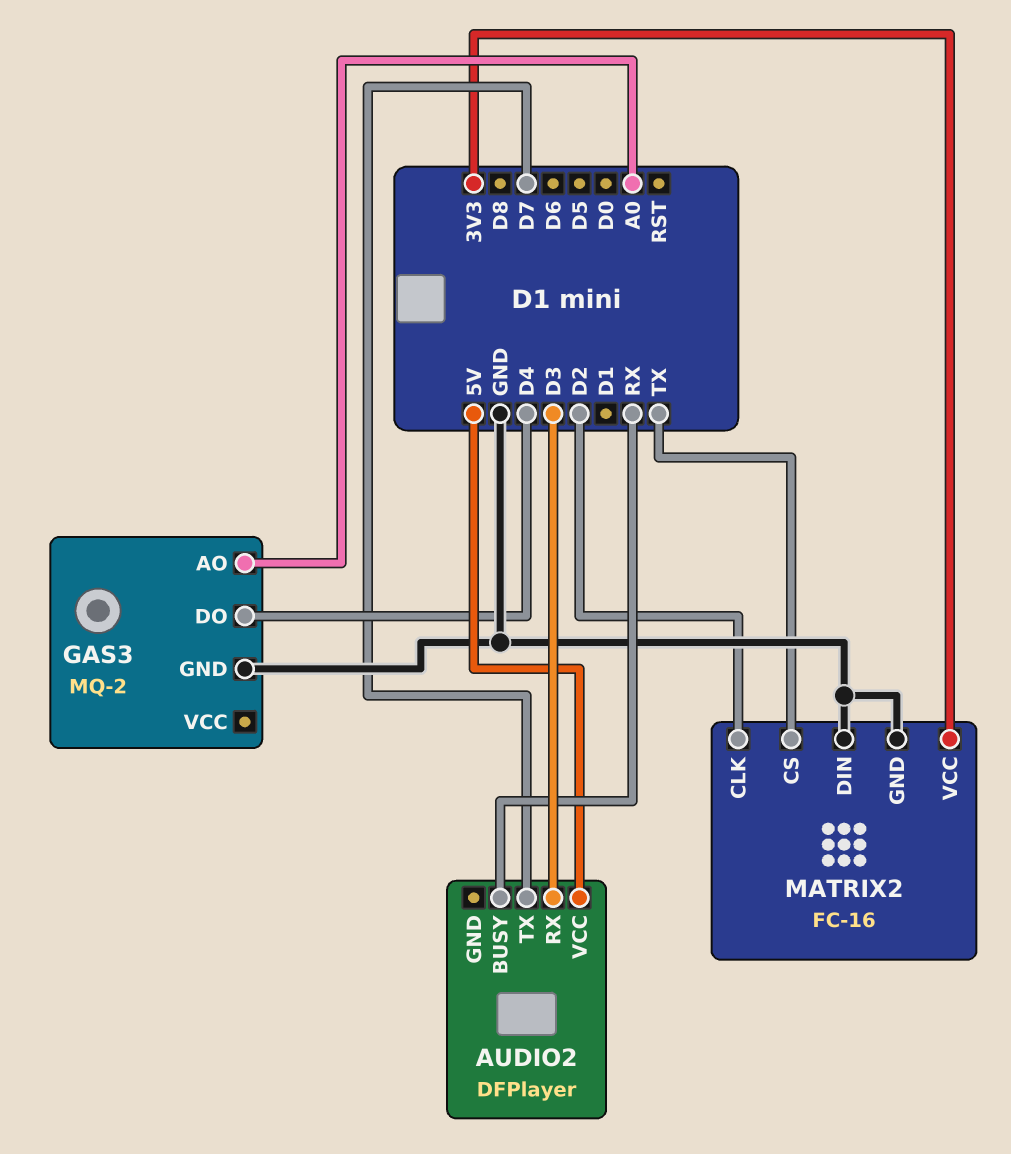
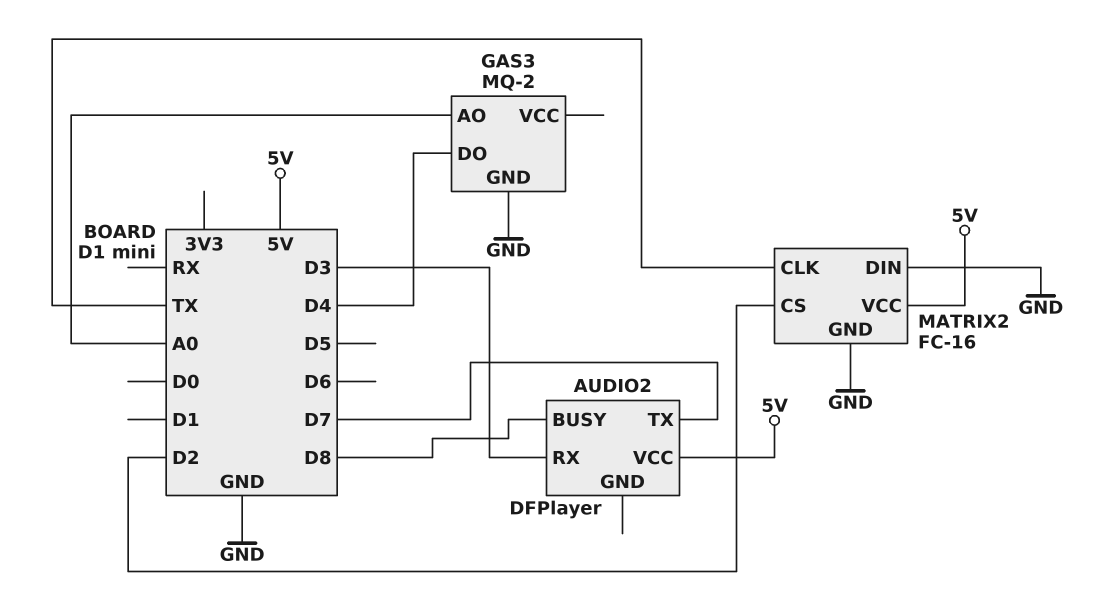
AUDIO2 pin BUSY: RX -> D8
MATRIX2 pin CLK: D2 -> TX
MATRIX2 pin CS: TX -> D2
MATRIX2 pin VCC: 3V3 -> 5V

